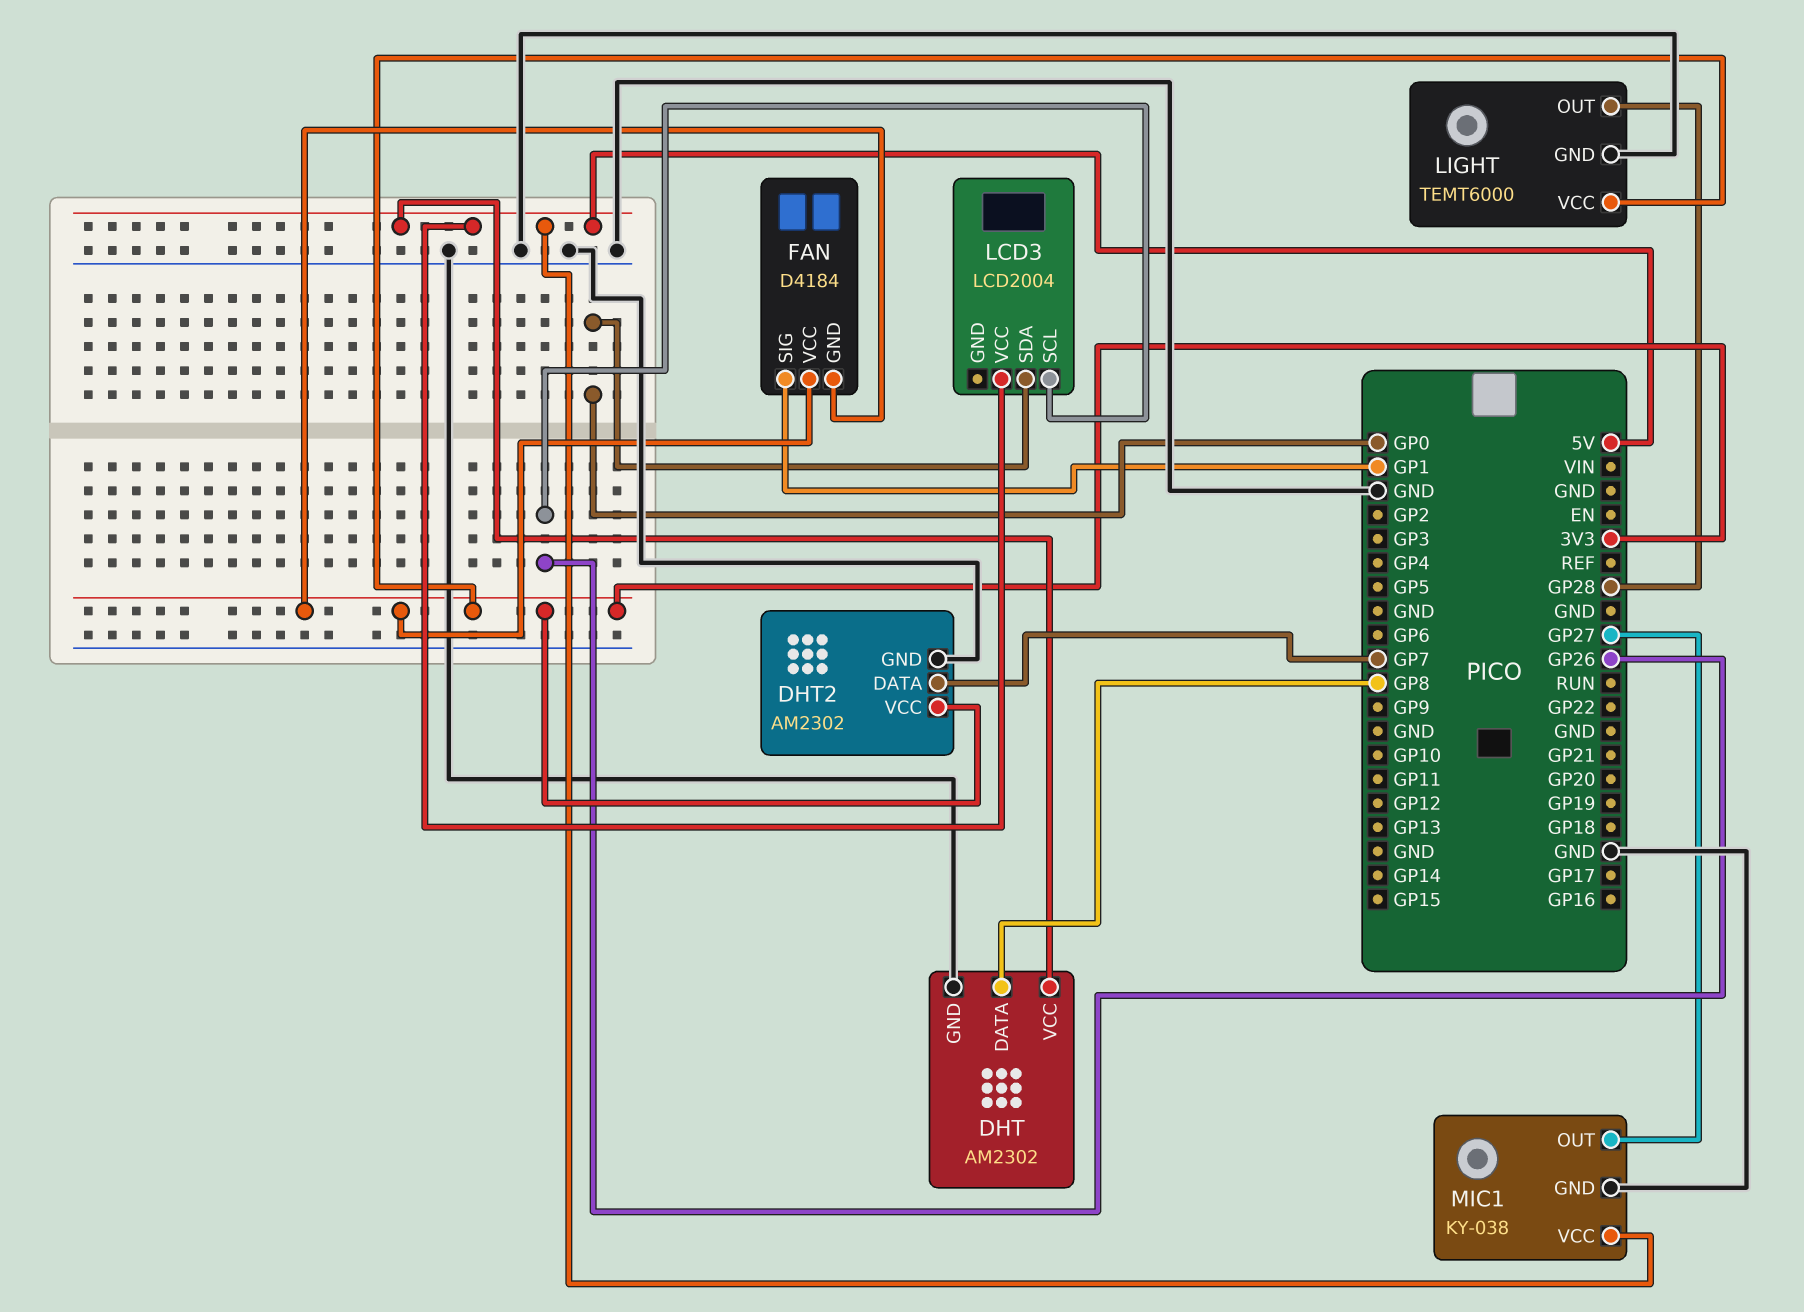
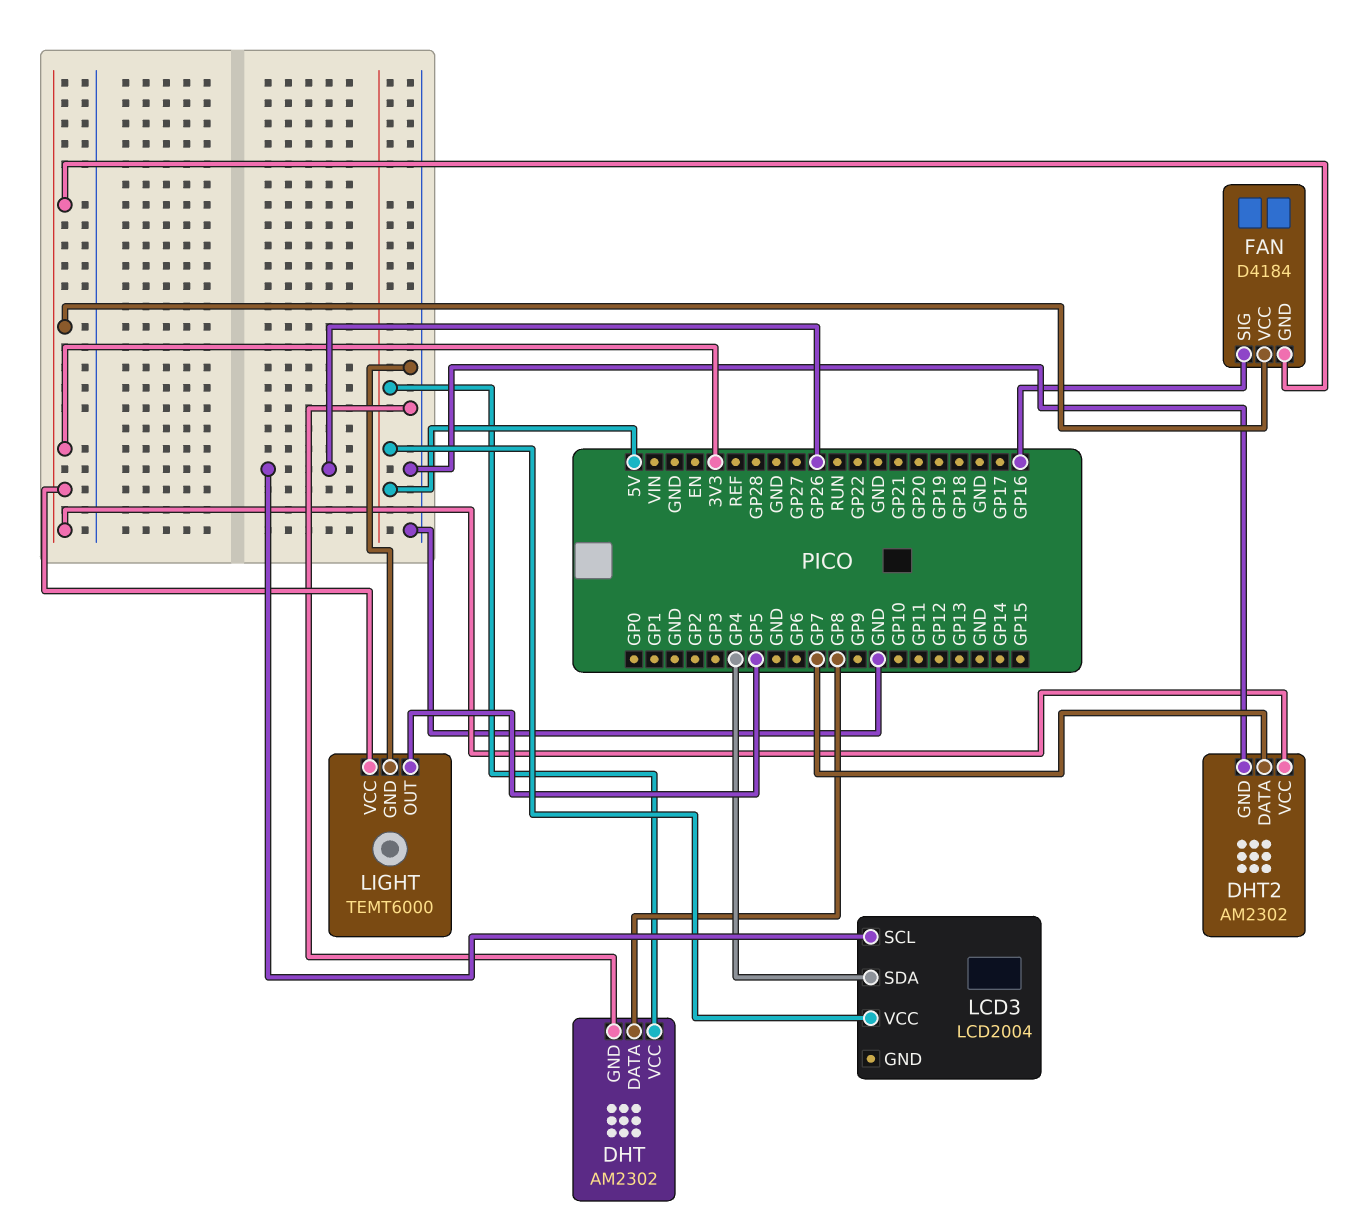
FAN pin SIG: GP1 -> GP16
LCD3 pin SDA: GP0 -> GP4
LIGHT pin OUT: GP28 -> GP5
MIC1: KY-038 -> none
MIC1 pin GND: GND -> none
MIC1 pin OUT: GP27 -> none
MIC1 pin VCC: 5V -> none

